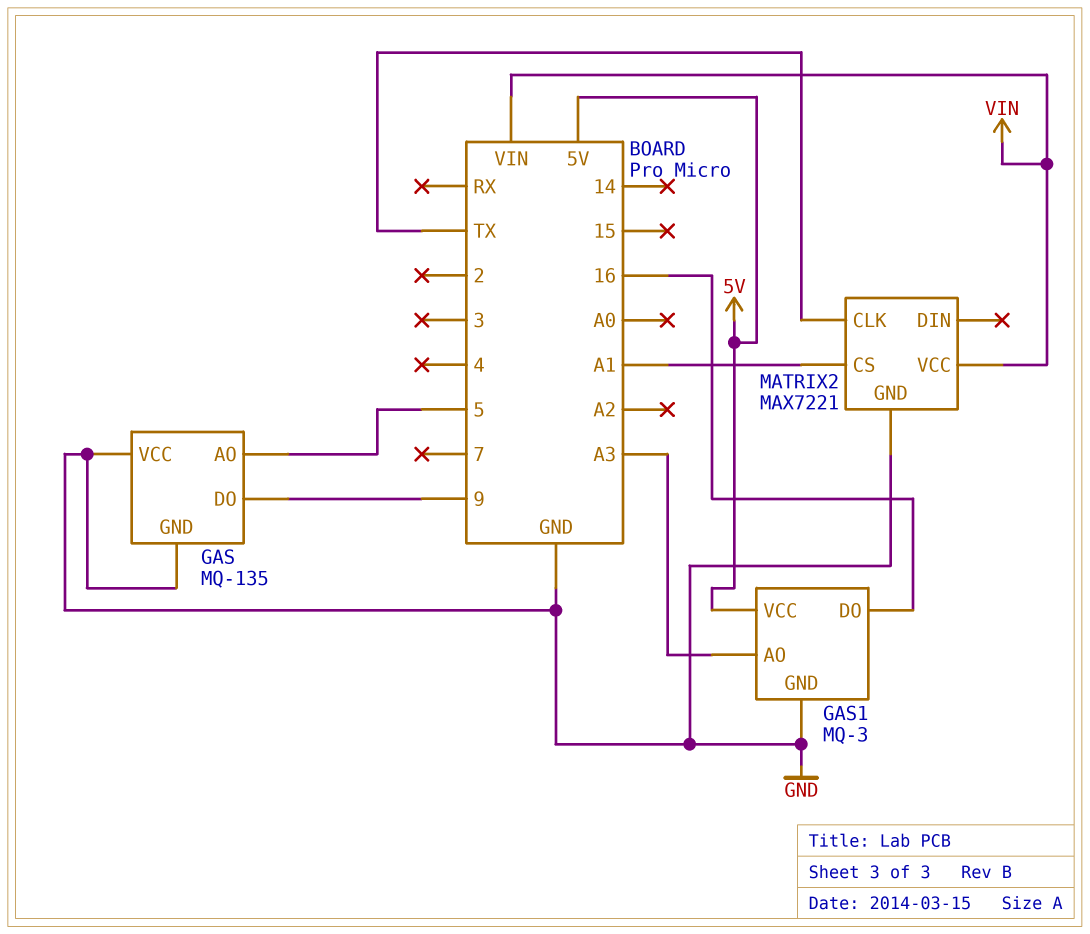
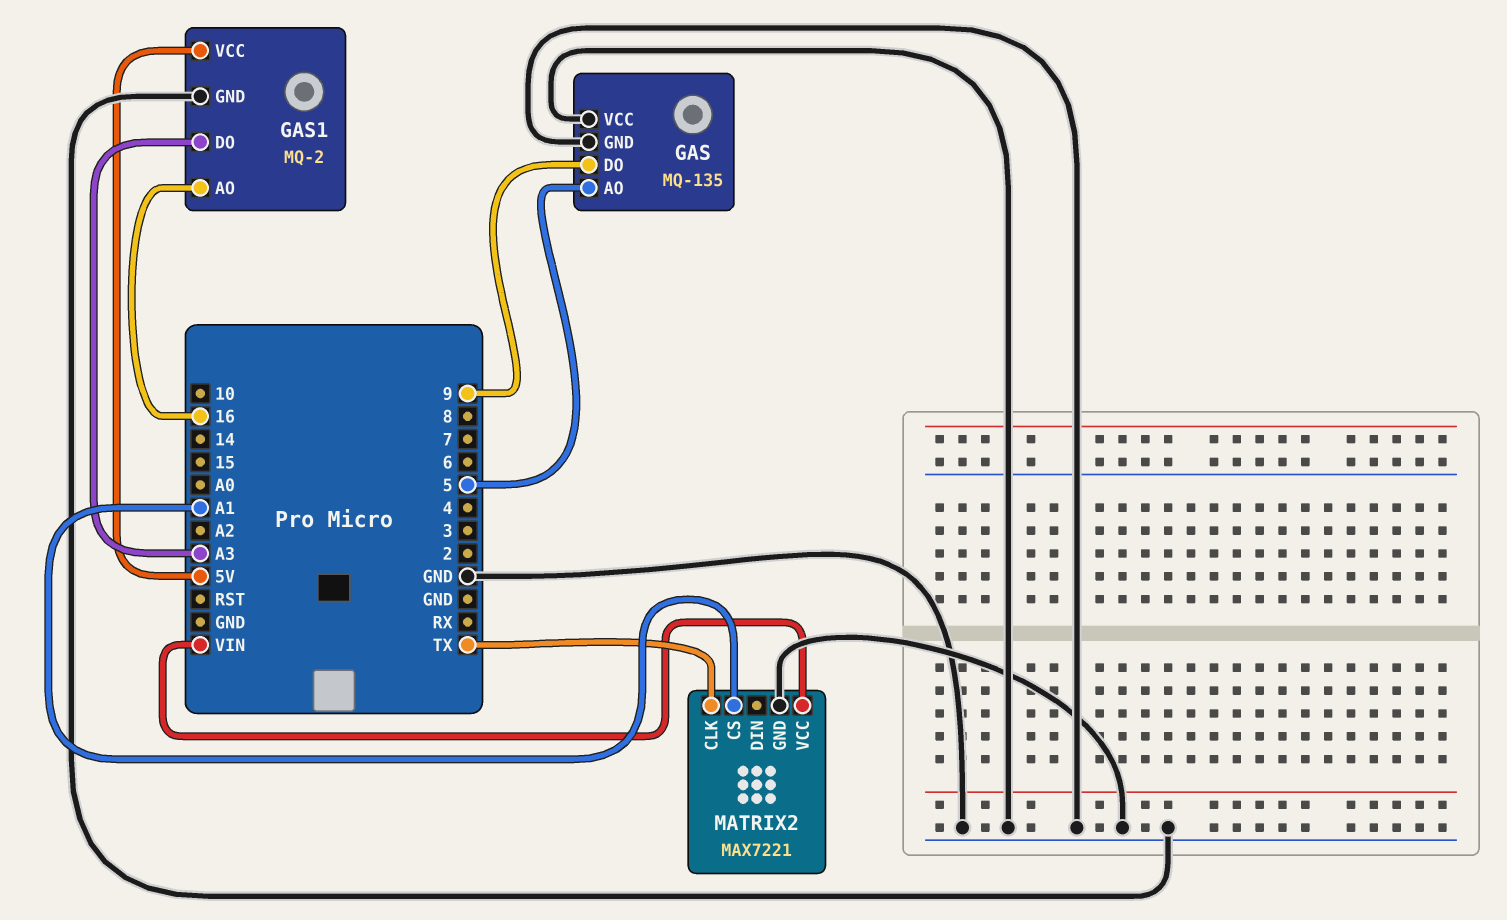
GAS1: MQ-3 -> MQ-2
GAS1 pin AO: A3 -> 16
GAS1 pin DO: 16 -> A3

